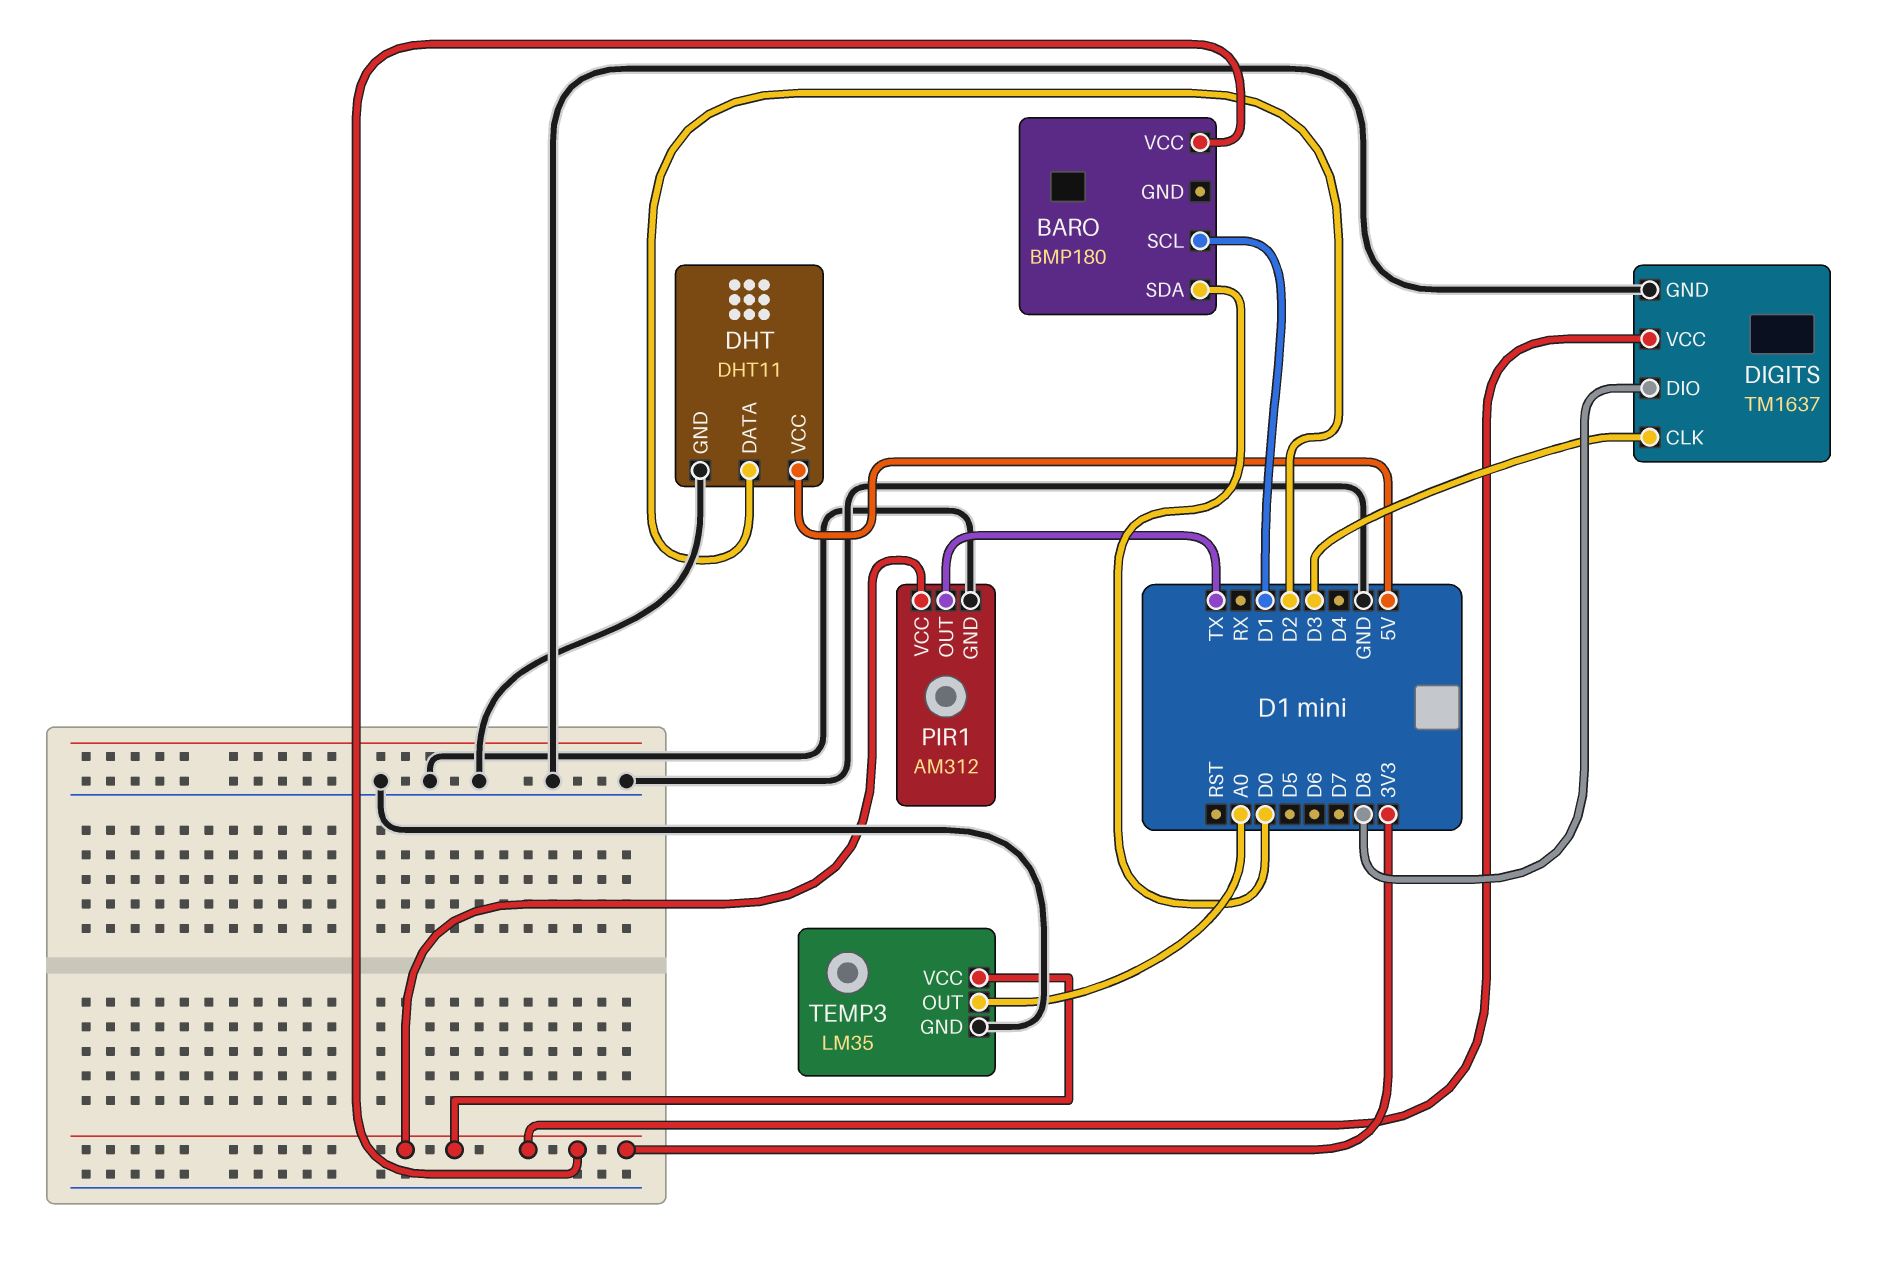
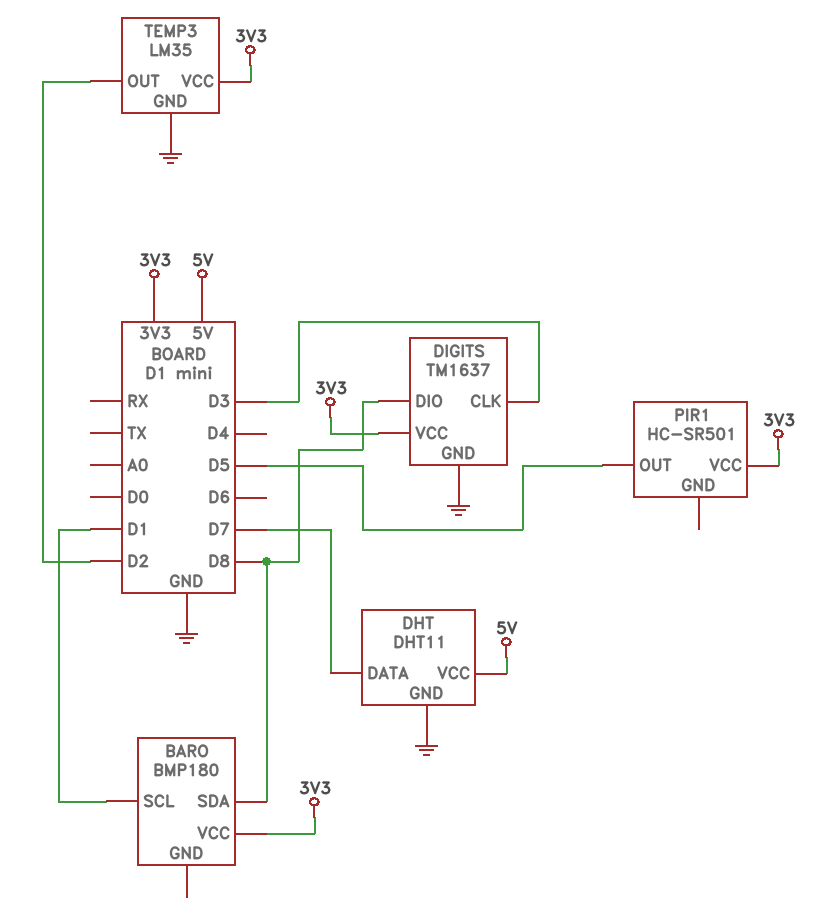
BARO pin SDA: D0 -> D8
DHT pin DATA: D2 -> D7
PIR1: AM312 -> HC-SR501
PIR1 pin GND: GND -> none
PIR1 pin OUT: TX -> D5
TEMP3 pin OUT: A0 -> D2

